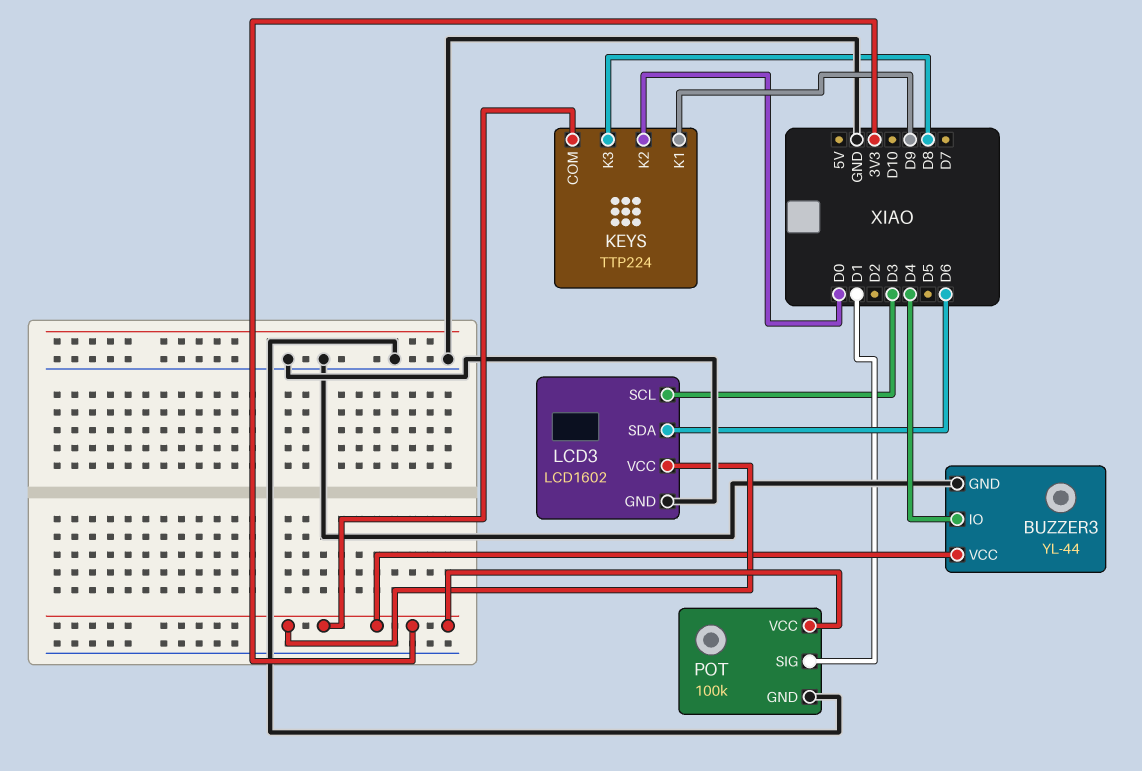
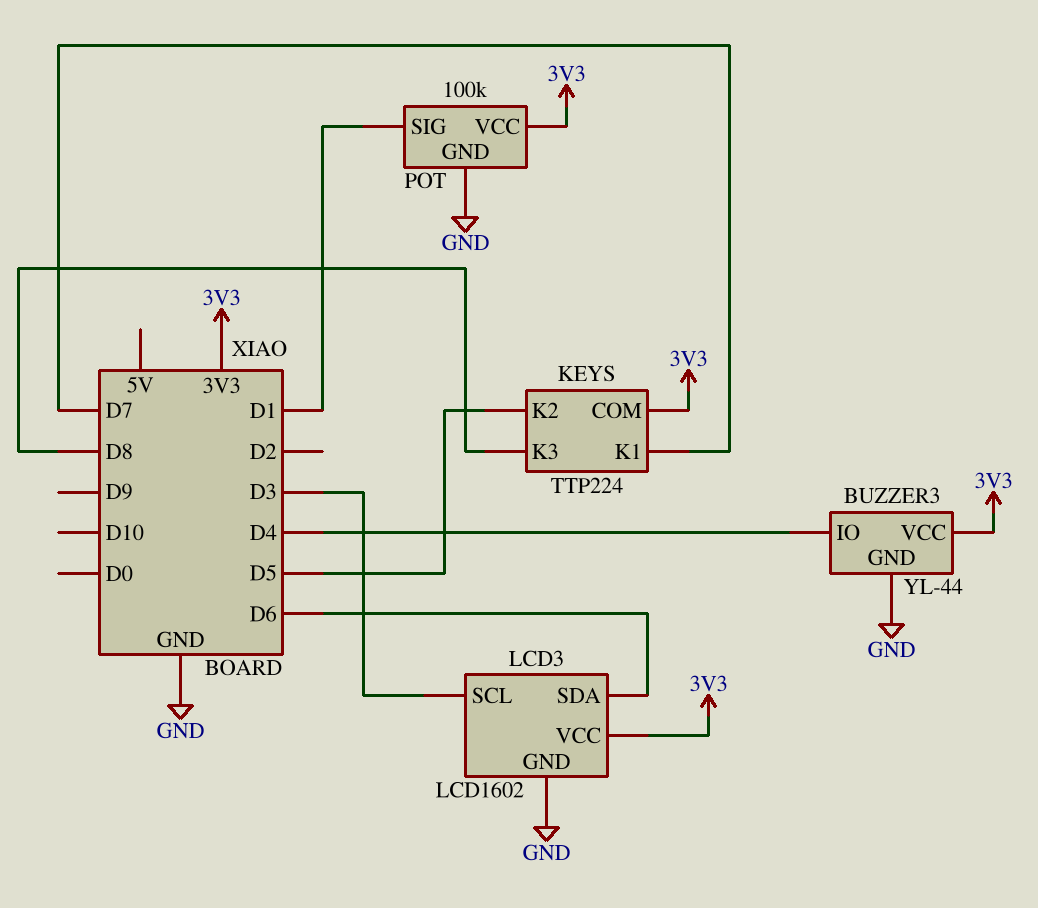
KEYS pin K1: D9 -> D7
KEYS pin K2: D0 -> D5

